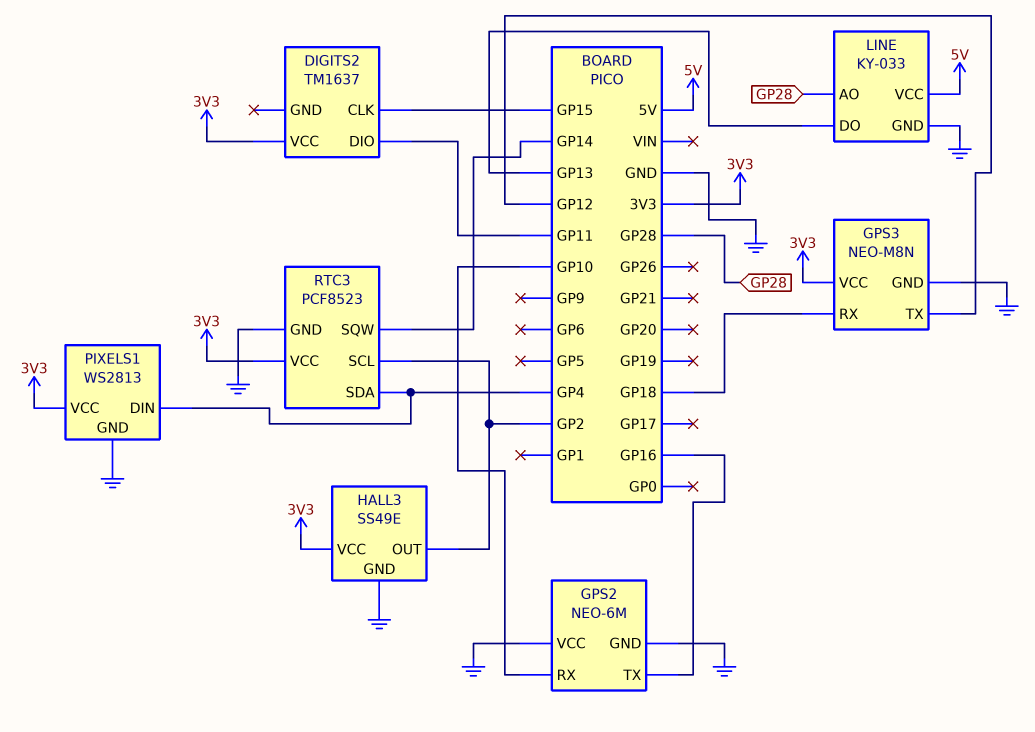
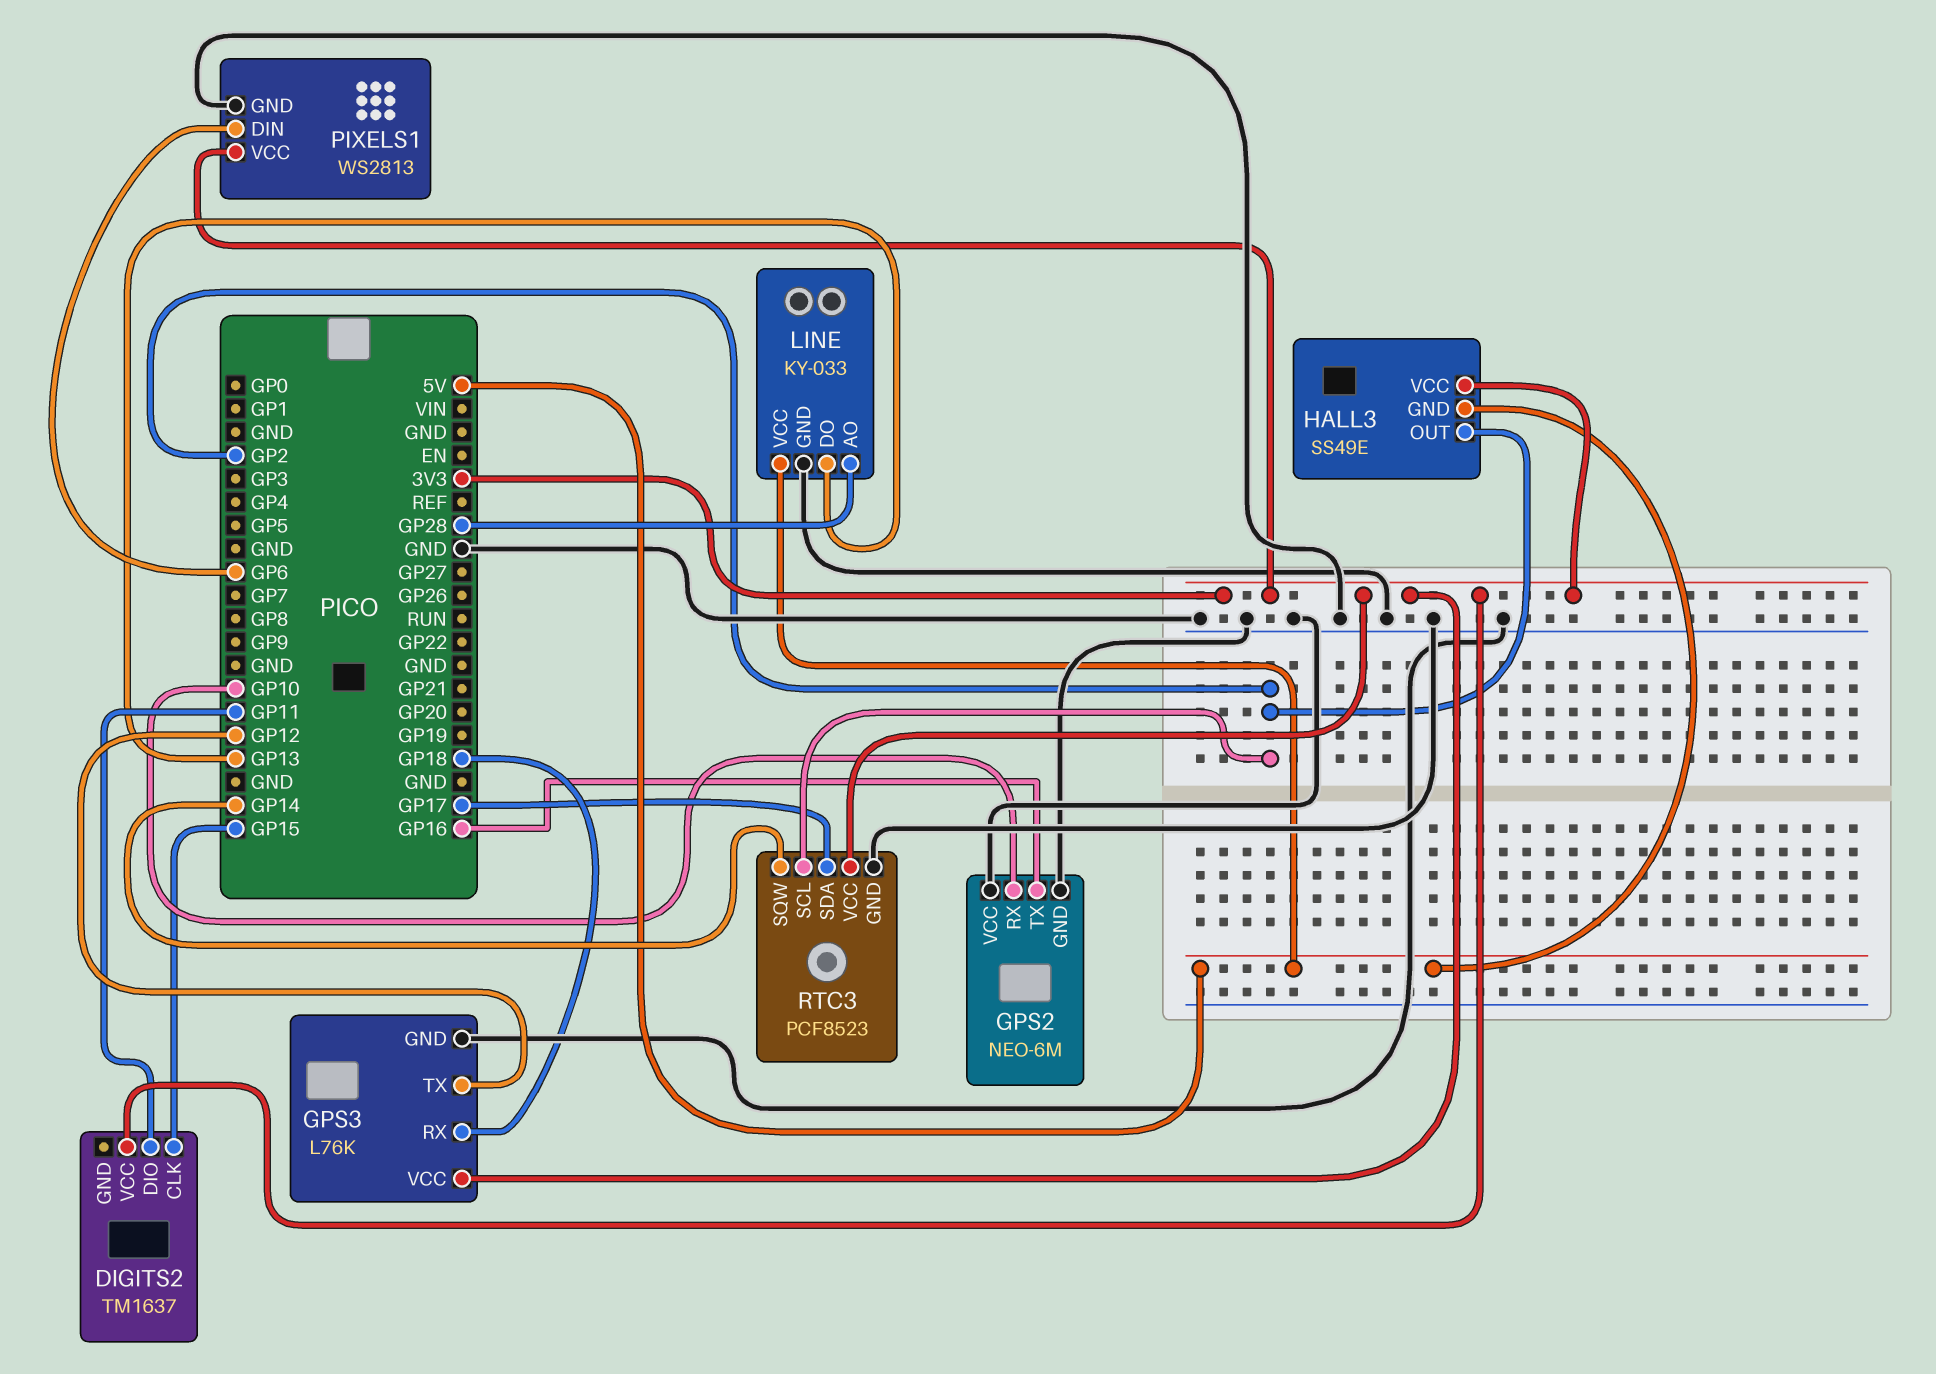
GPS3: NEO-M8N -> L76K
HALL3 pin GND: GND -> 5V
PIXELS1 pin DIN: GP4 -> GP6
RTC3 pin SDA: GP4 -> GP17

